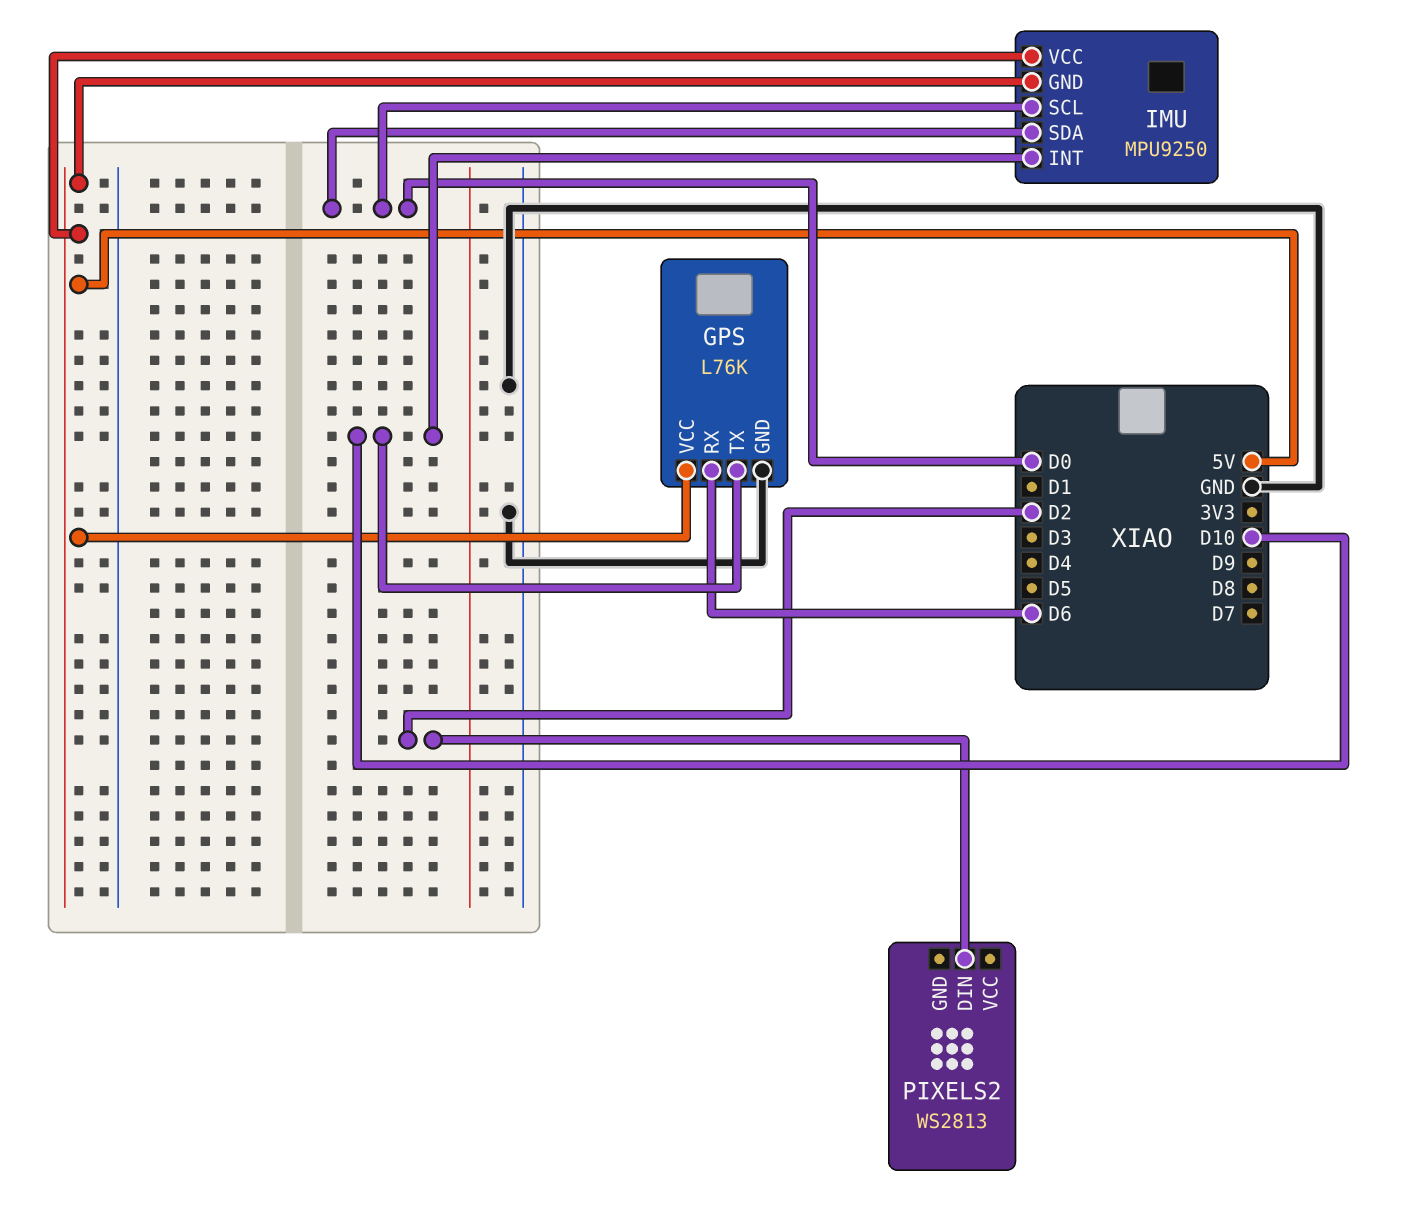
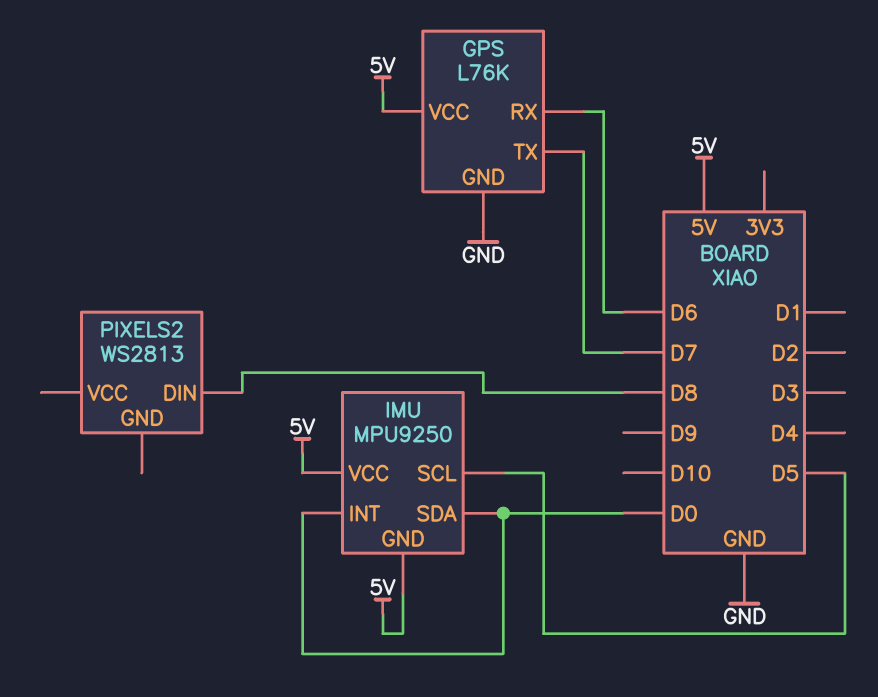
GPS pin TX: D10 -> D7
IMU pin INT: D10 -> D0
IMU pin SCL: D0 -> D5
PIXELS2 pin DIN: D2 -> D8

